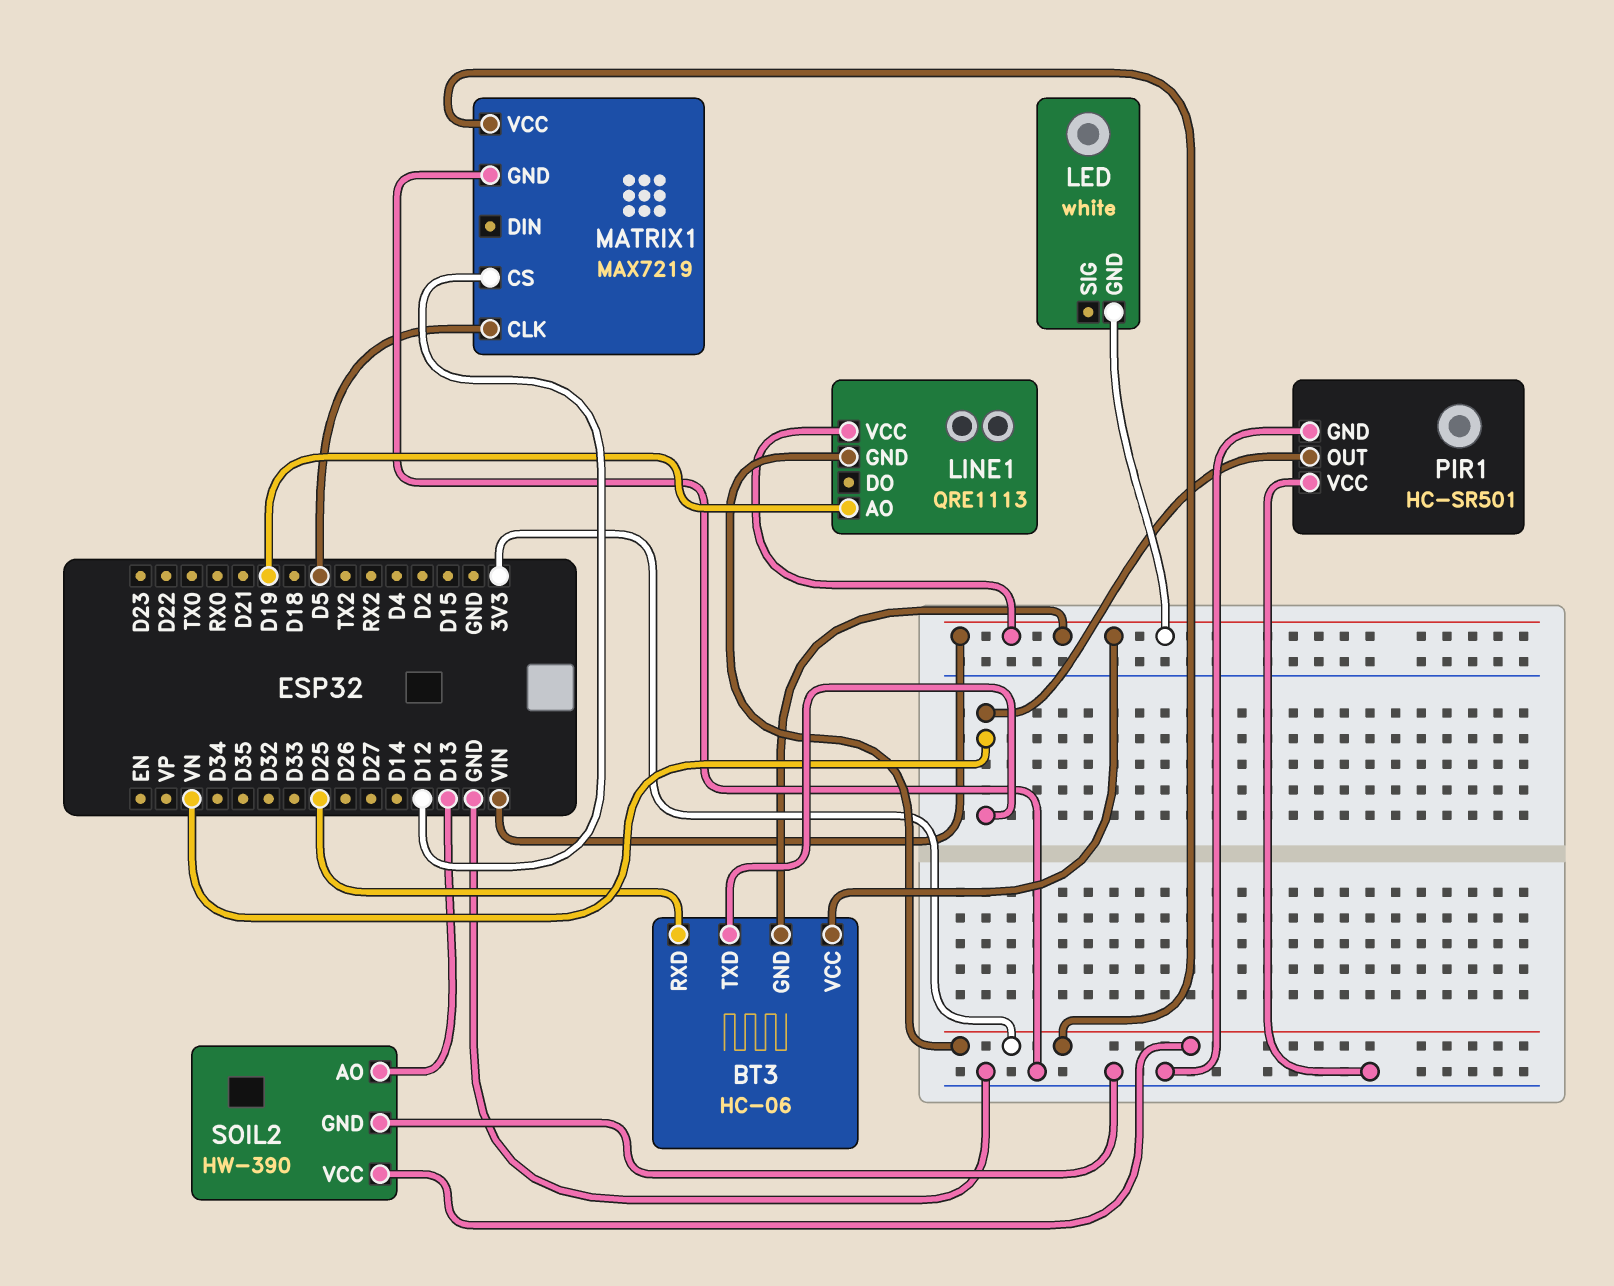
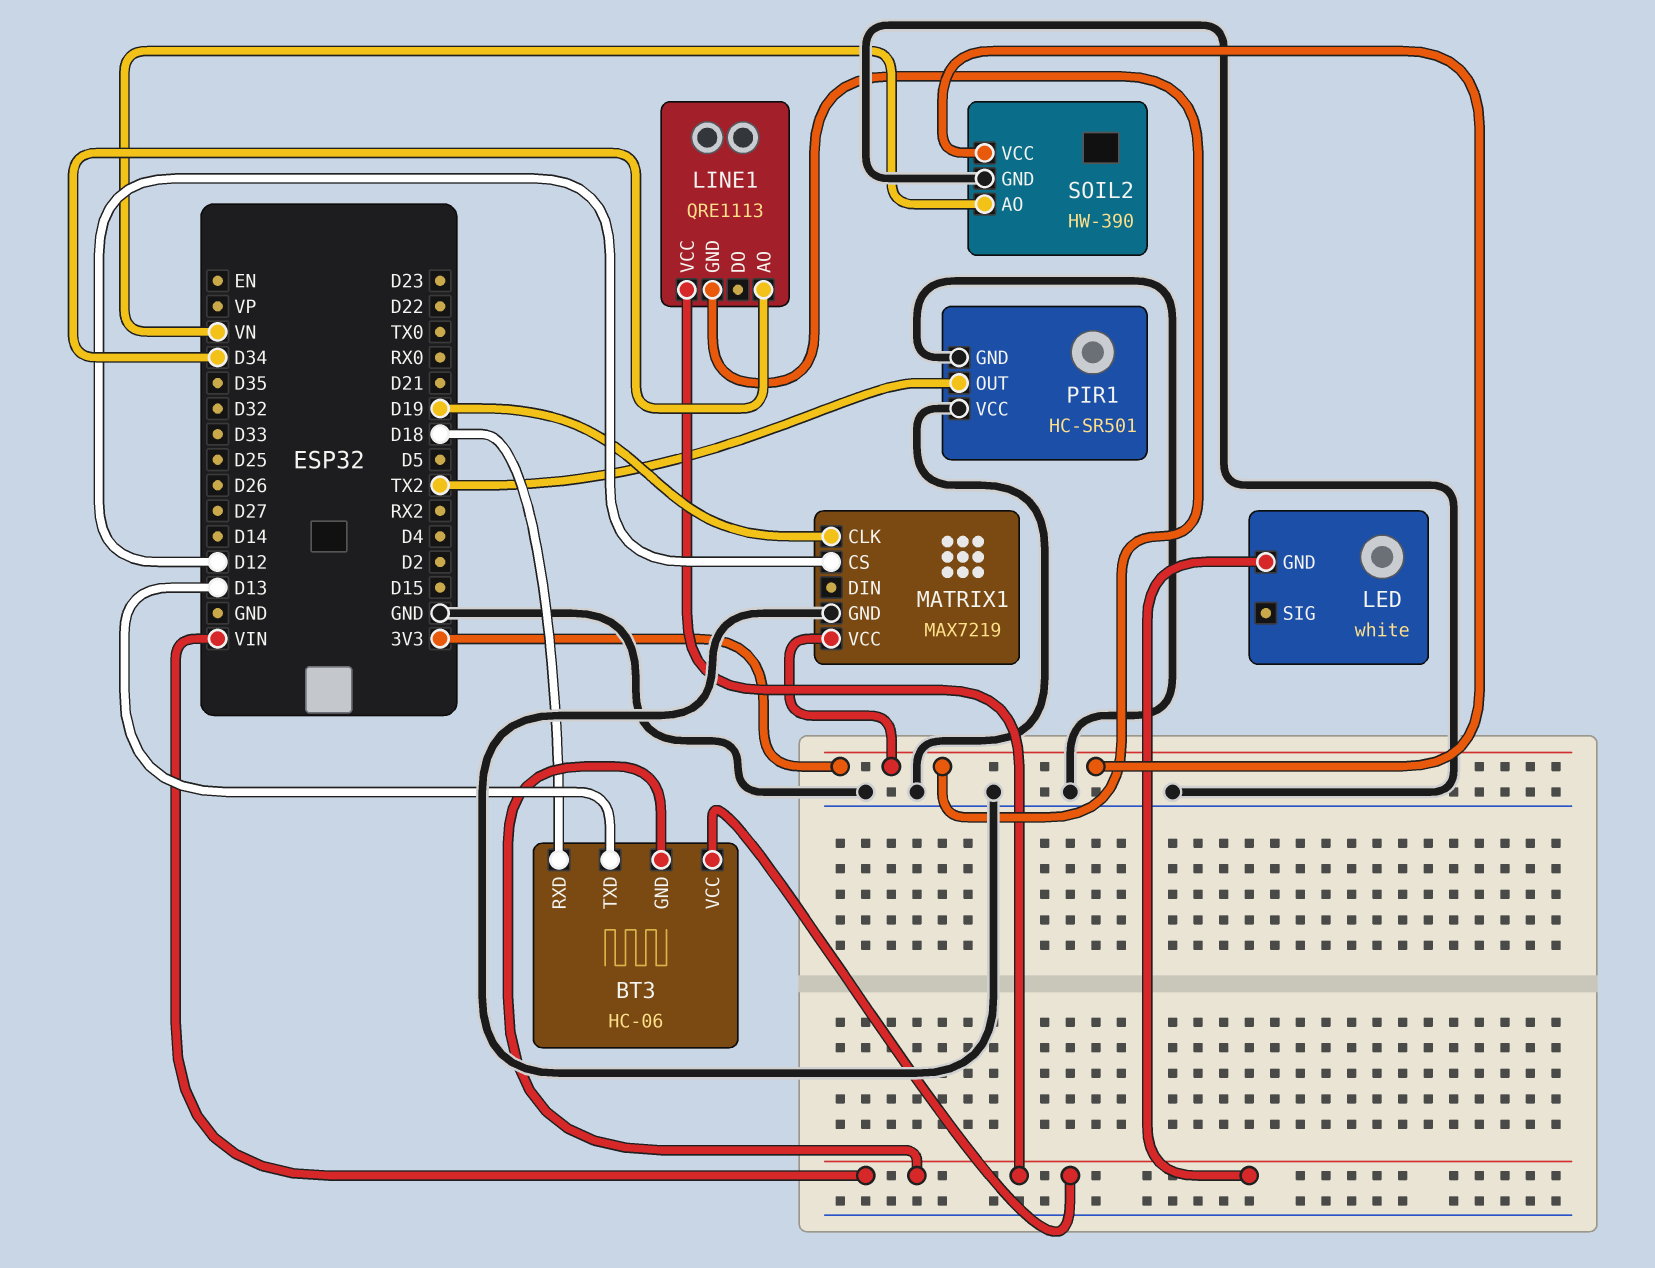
BT3 pin RXD: D25 -> D18
BT3 pin TXD: VN -> D13
LINE1 pin AO: D19 -> D34
MATRIX1 pin CLK: D5 -> D19
PIR1 pin OUT: VN -> TX2
SOIL2 pin AO: D13 -> VN

